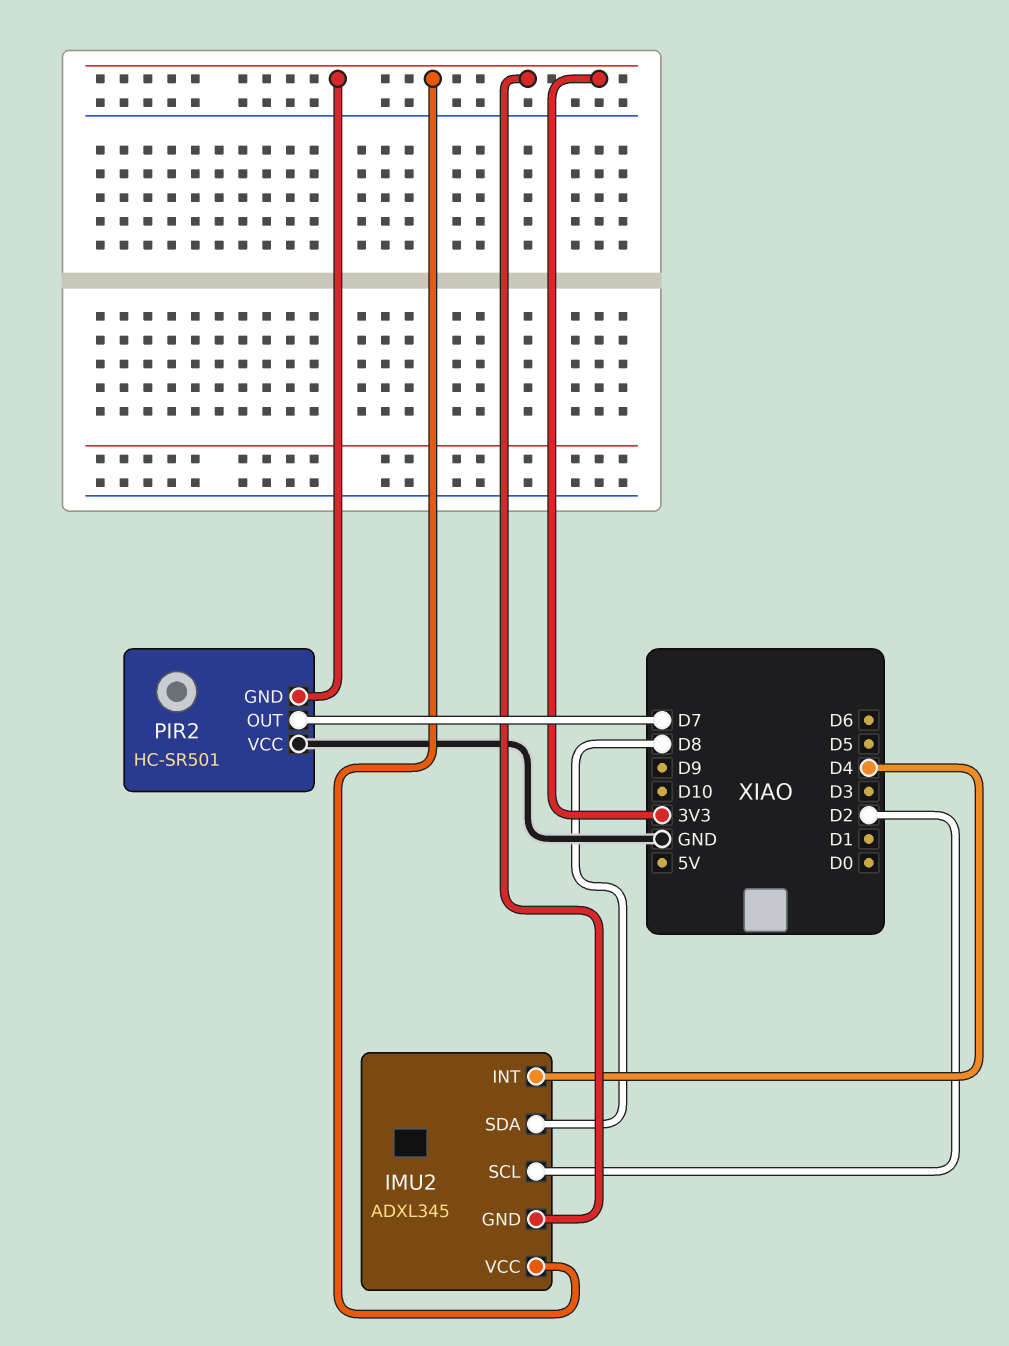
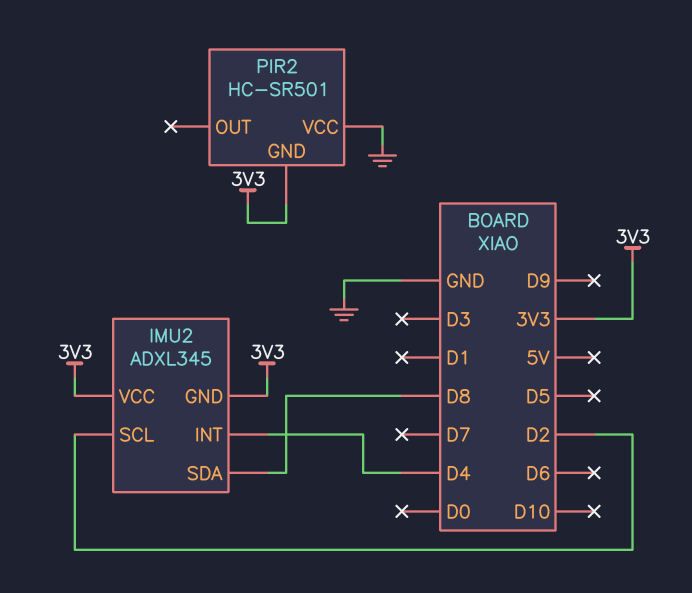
PIR2 pin OUT: D7 -> none

